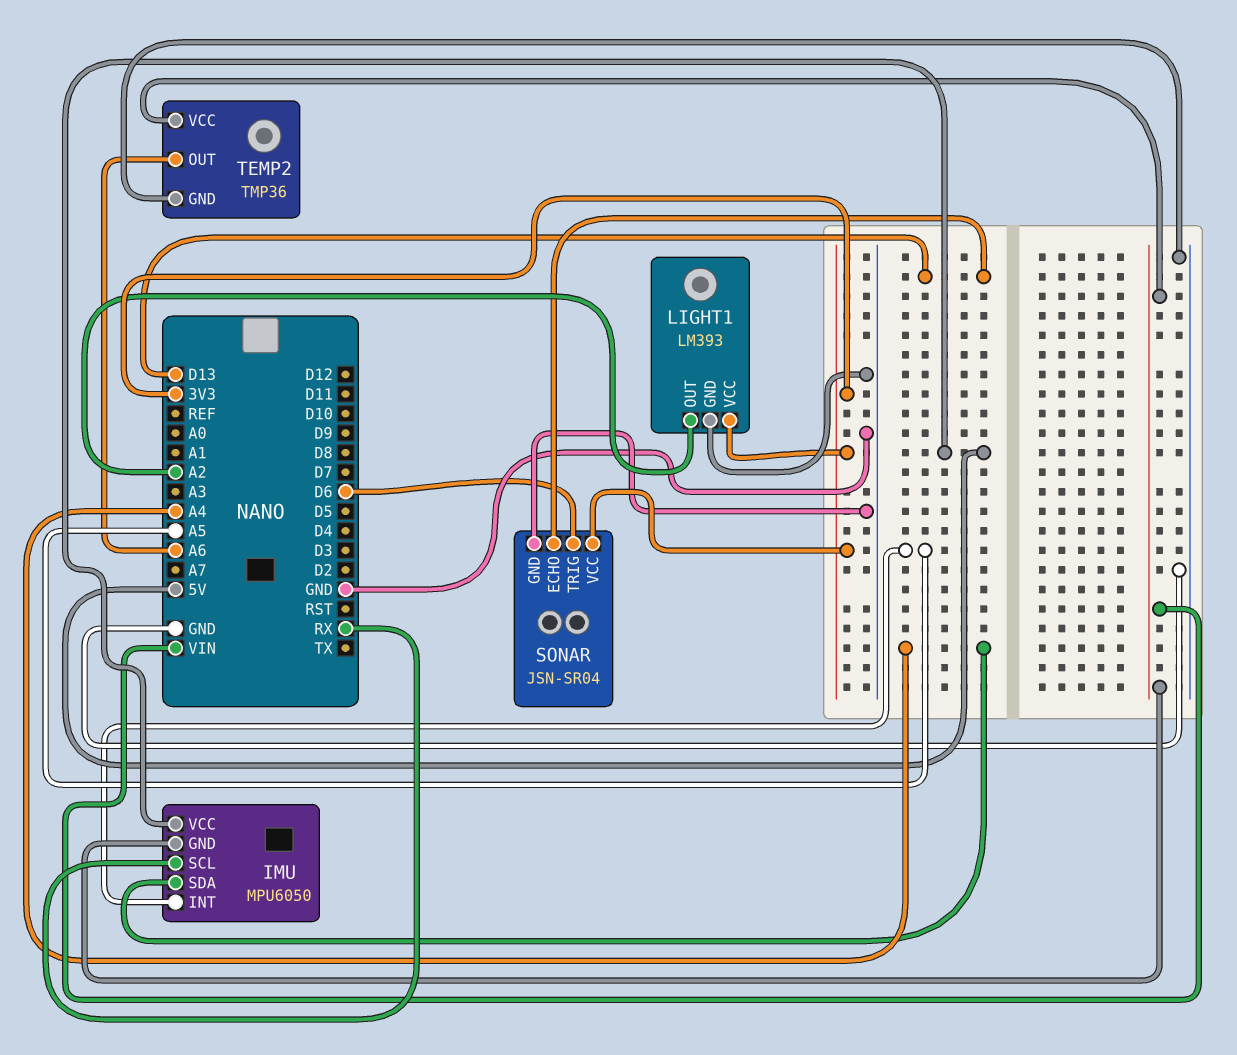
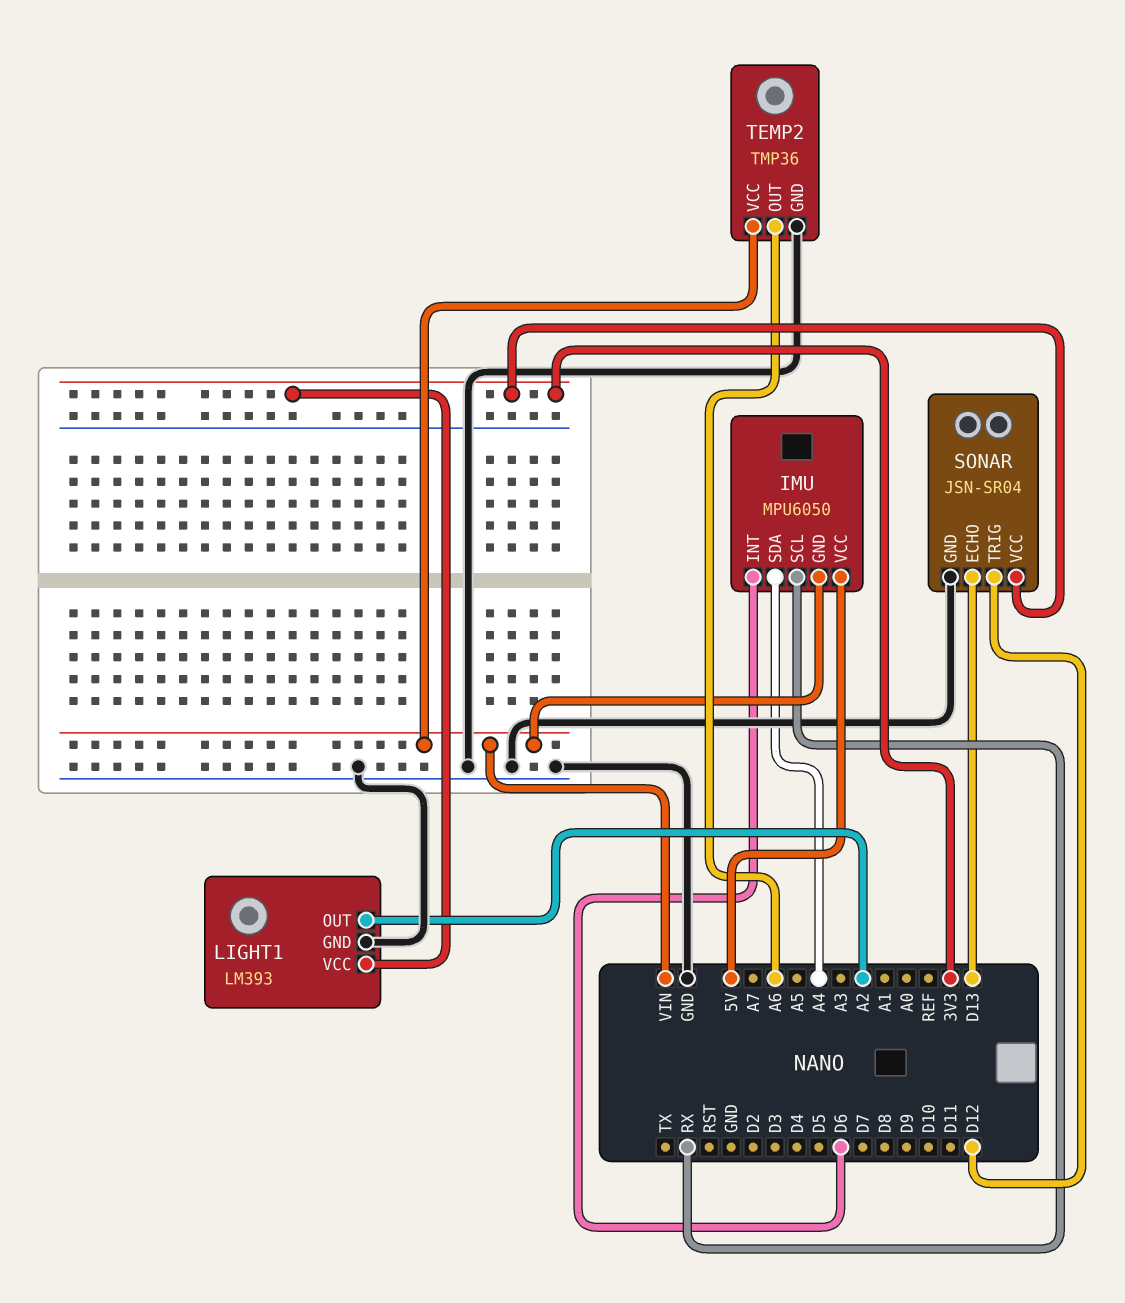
IMU pin INT: A5 -> D6
SONAR pin TRIG: D6 -> D12

